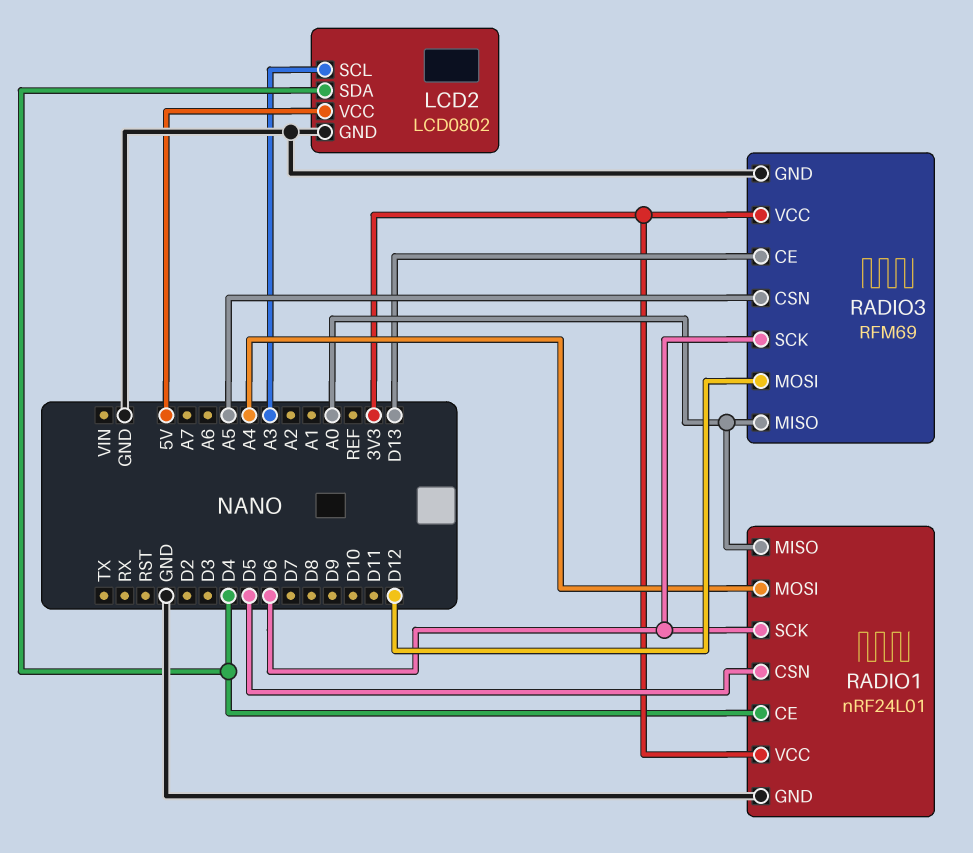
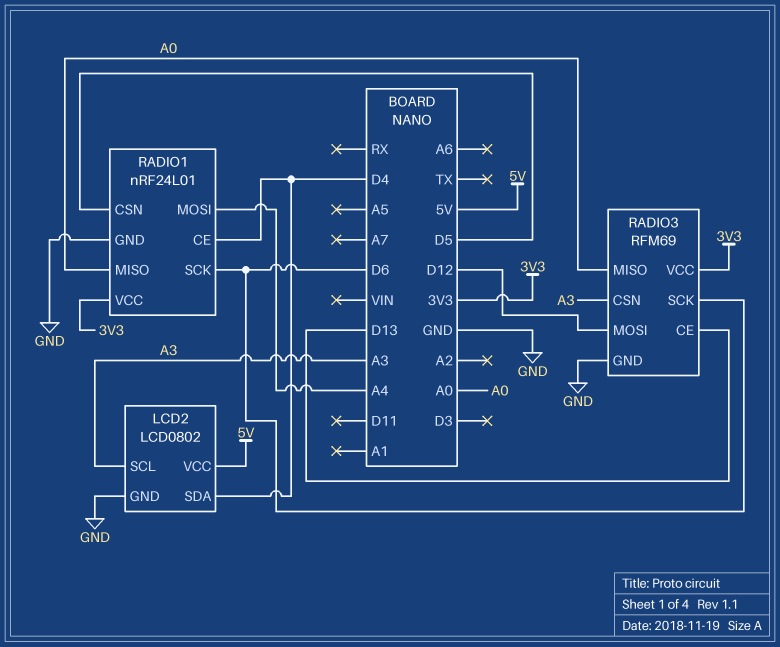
RADIO3 pin CSN: A5 -> A3

